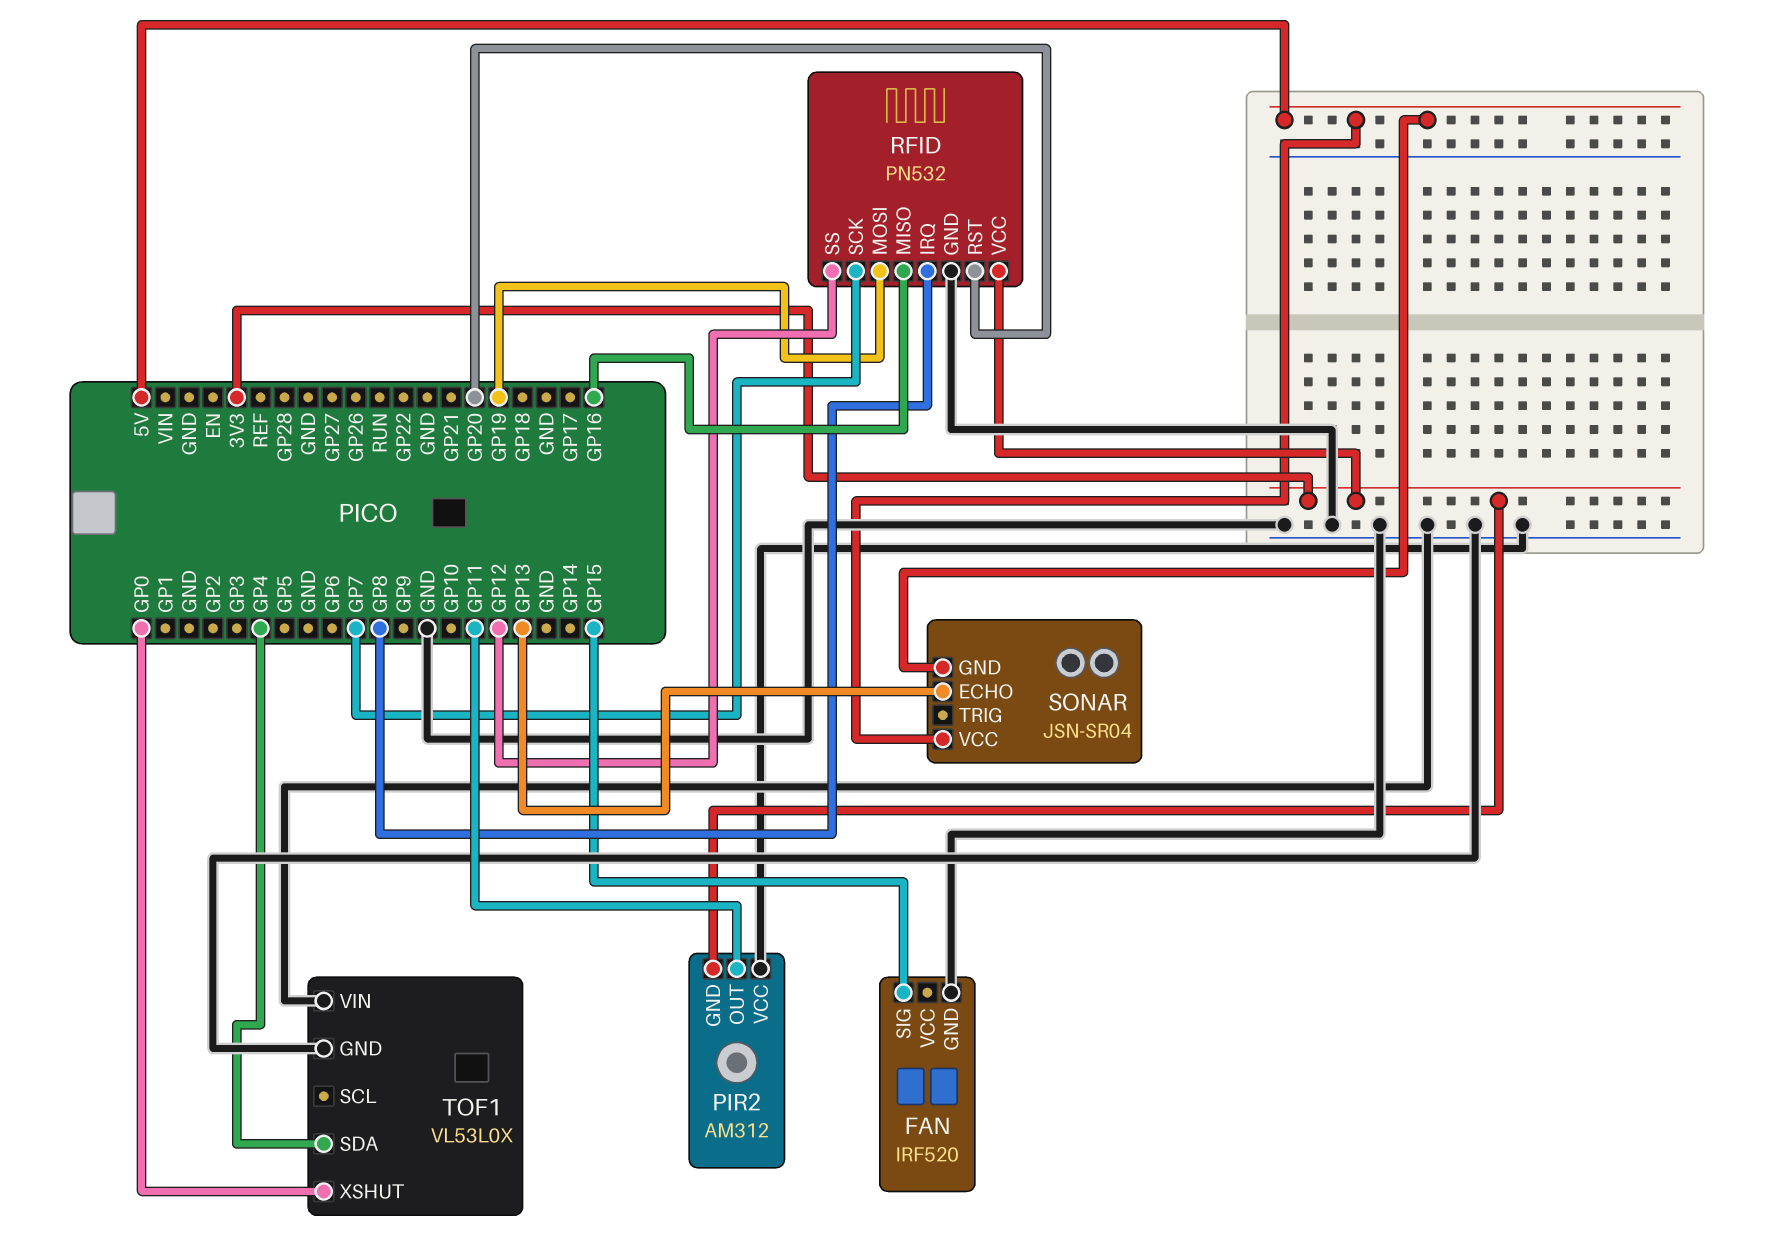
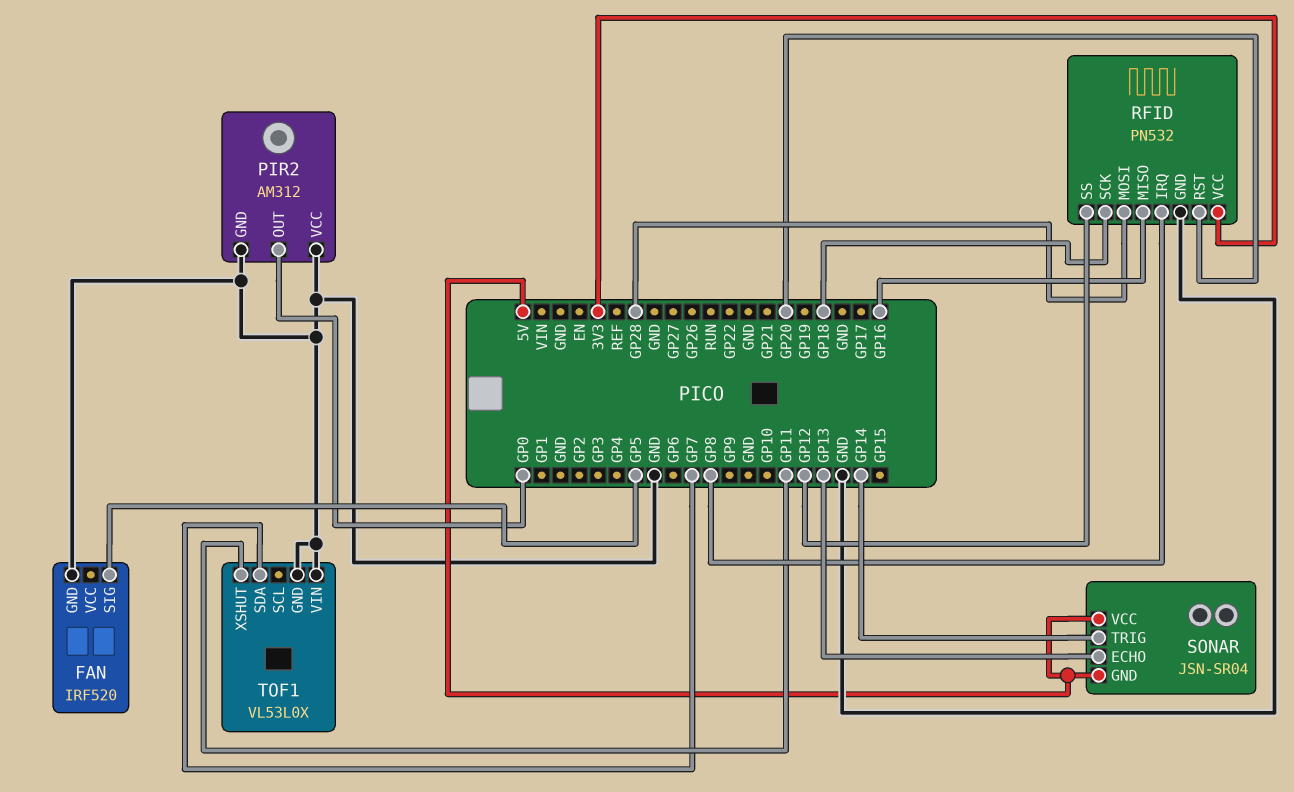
FAN pin SIG: GP15 -> GP5
PIR2 pin GND: 3V3 -> GND
PIR2 pin OUT: GP11 -> GP0
RFID pin MOSI: GP19 -> GP28
RFID pin SCK: GP7 -> GP18
SONAR pin TRIG: none -> GP14
TOF1 pin SDA: GP4 -> GP7
TOF1 pin XSHUT: GP0 -> GP11

